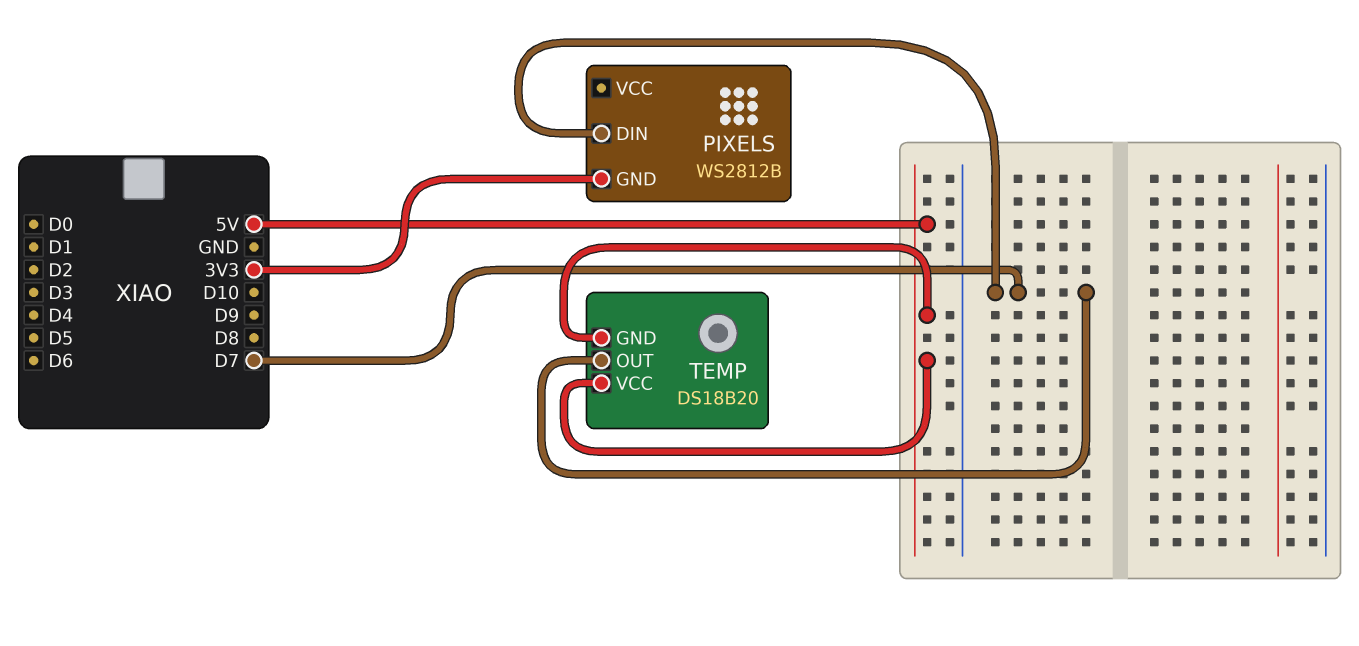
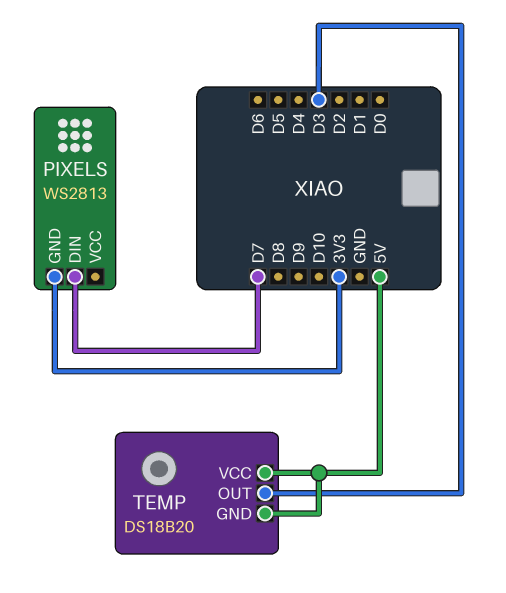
PIXELS: WS2812B -> WS2813
TEMP pin OUT: D7 -> D3

